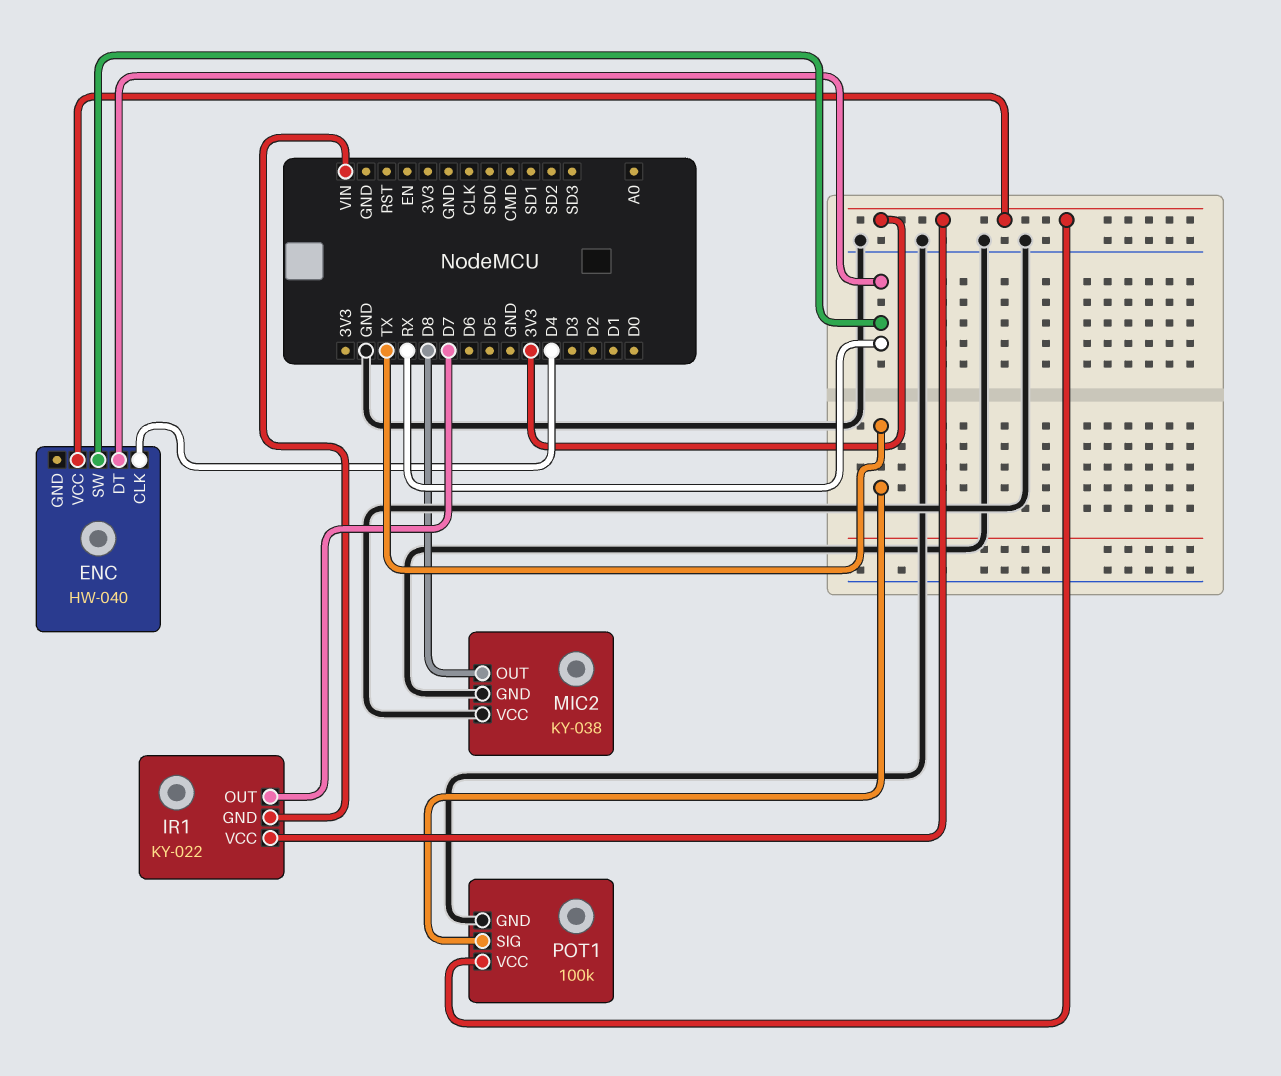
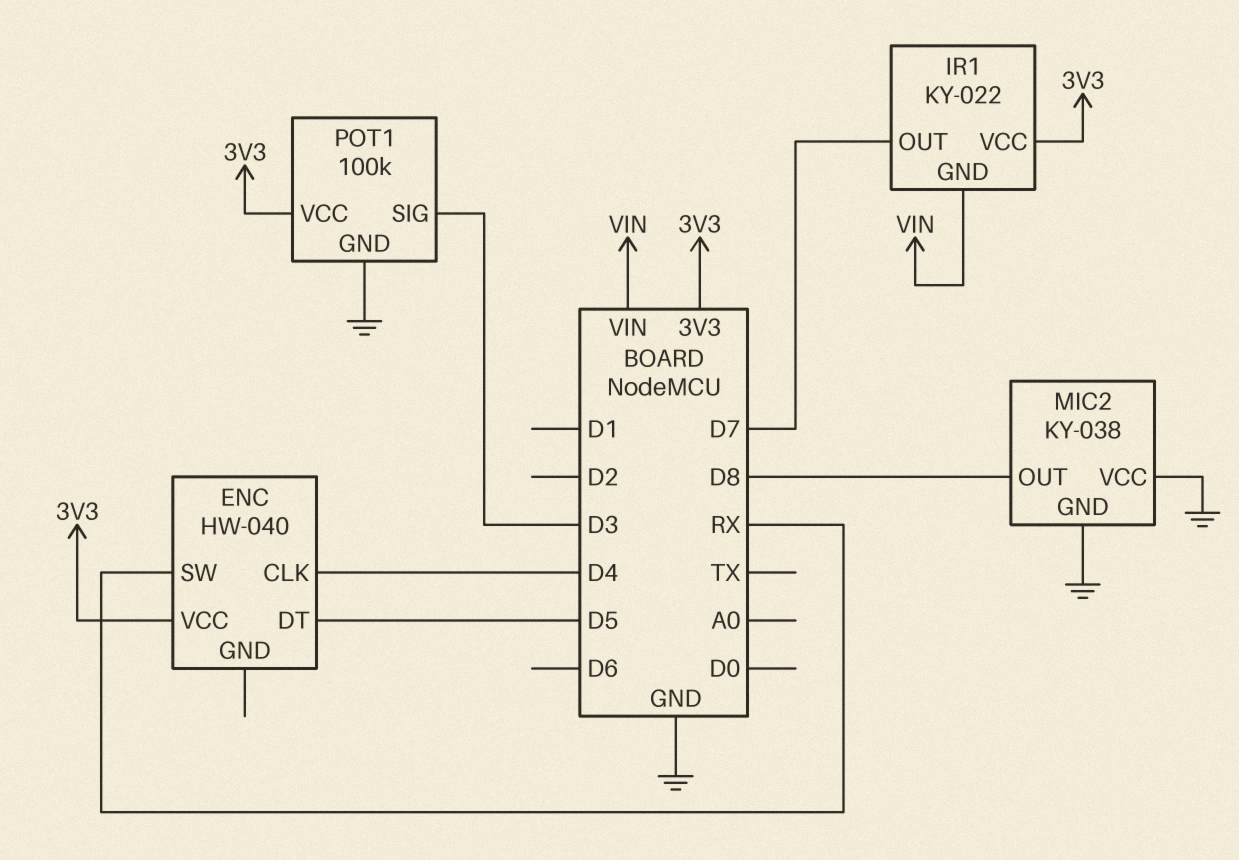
ENC pin DT: RX -> D5
POT1 pin SIG: TX -> D3

